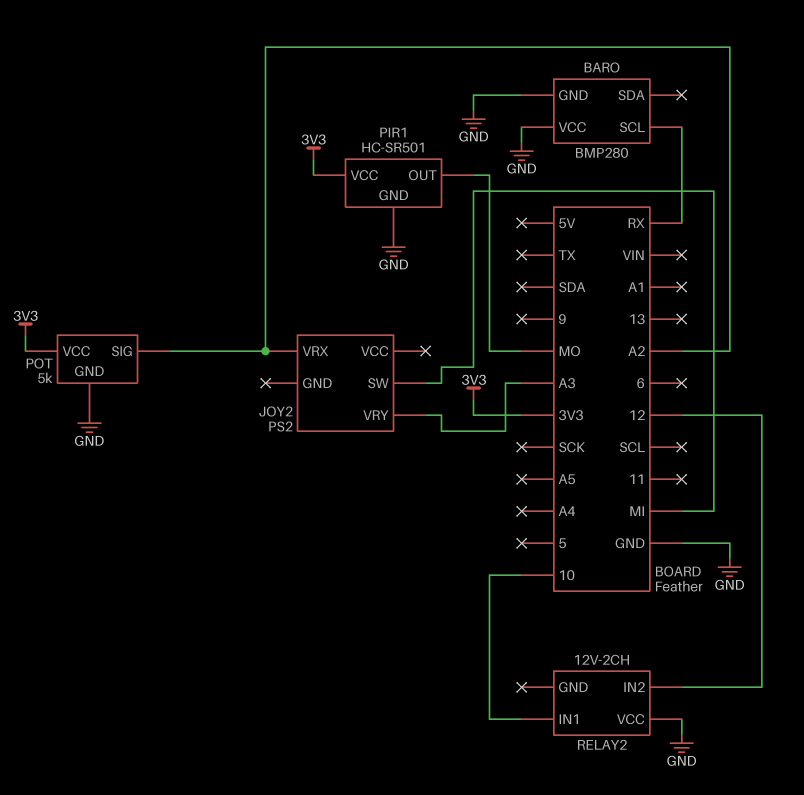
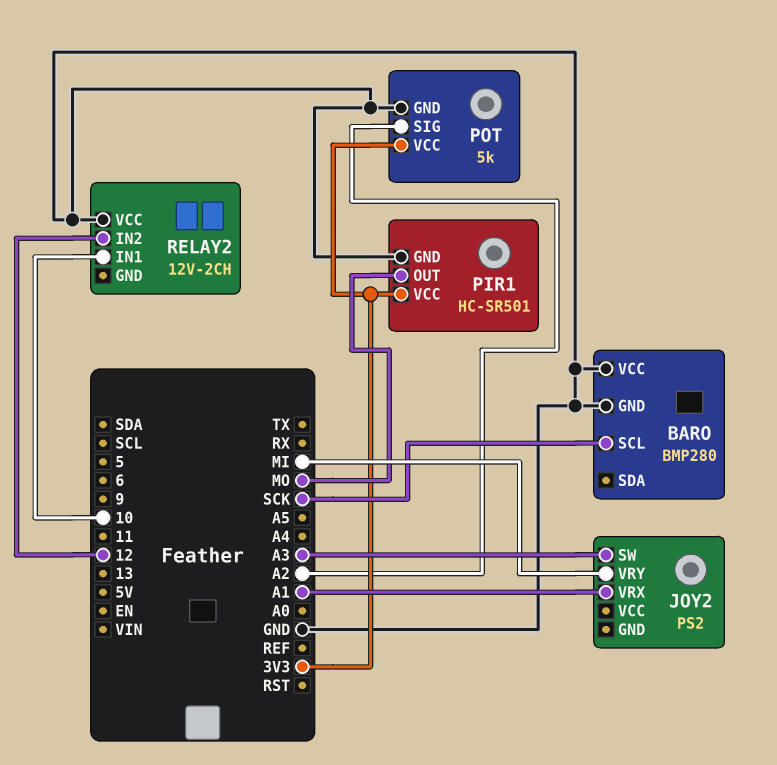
BARO pin SCL: RX -> SCK
JOY2 pin SW: MI -> A3
JOY2 pin VRX: A2 -> A1
JOY2 pin VRY: A3 -> MI

